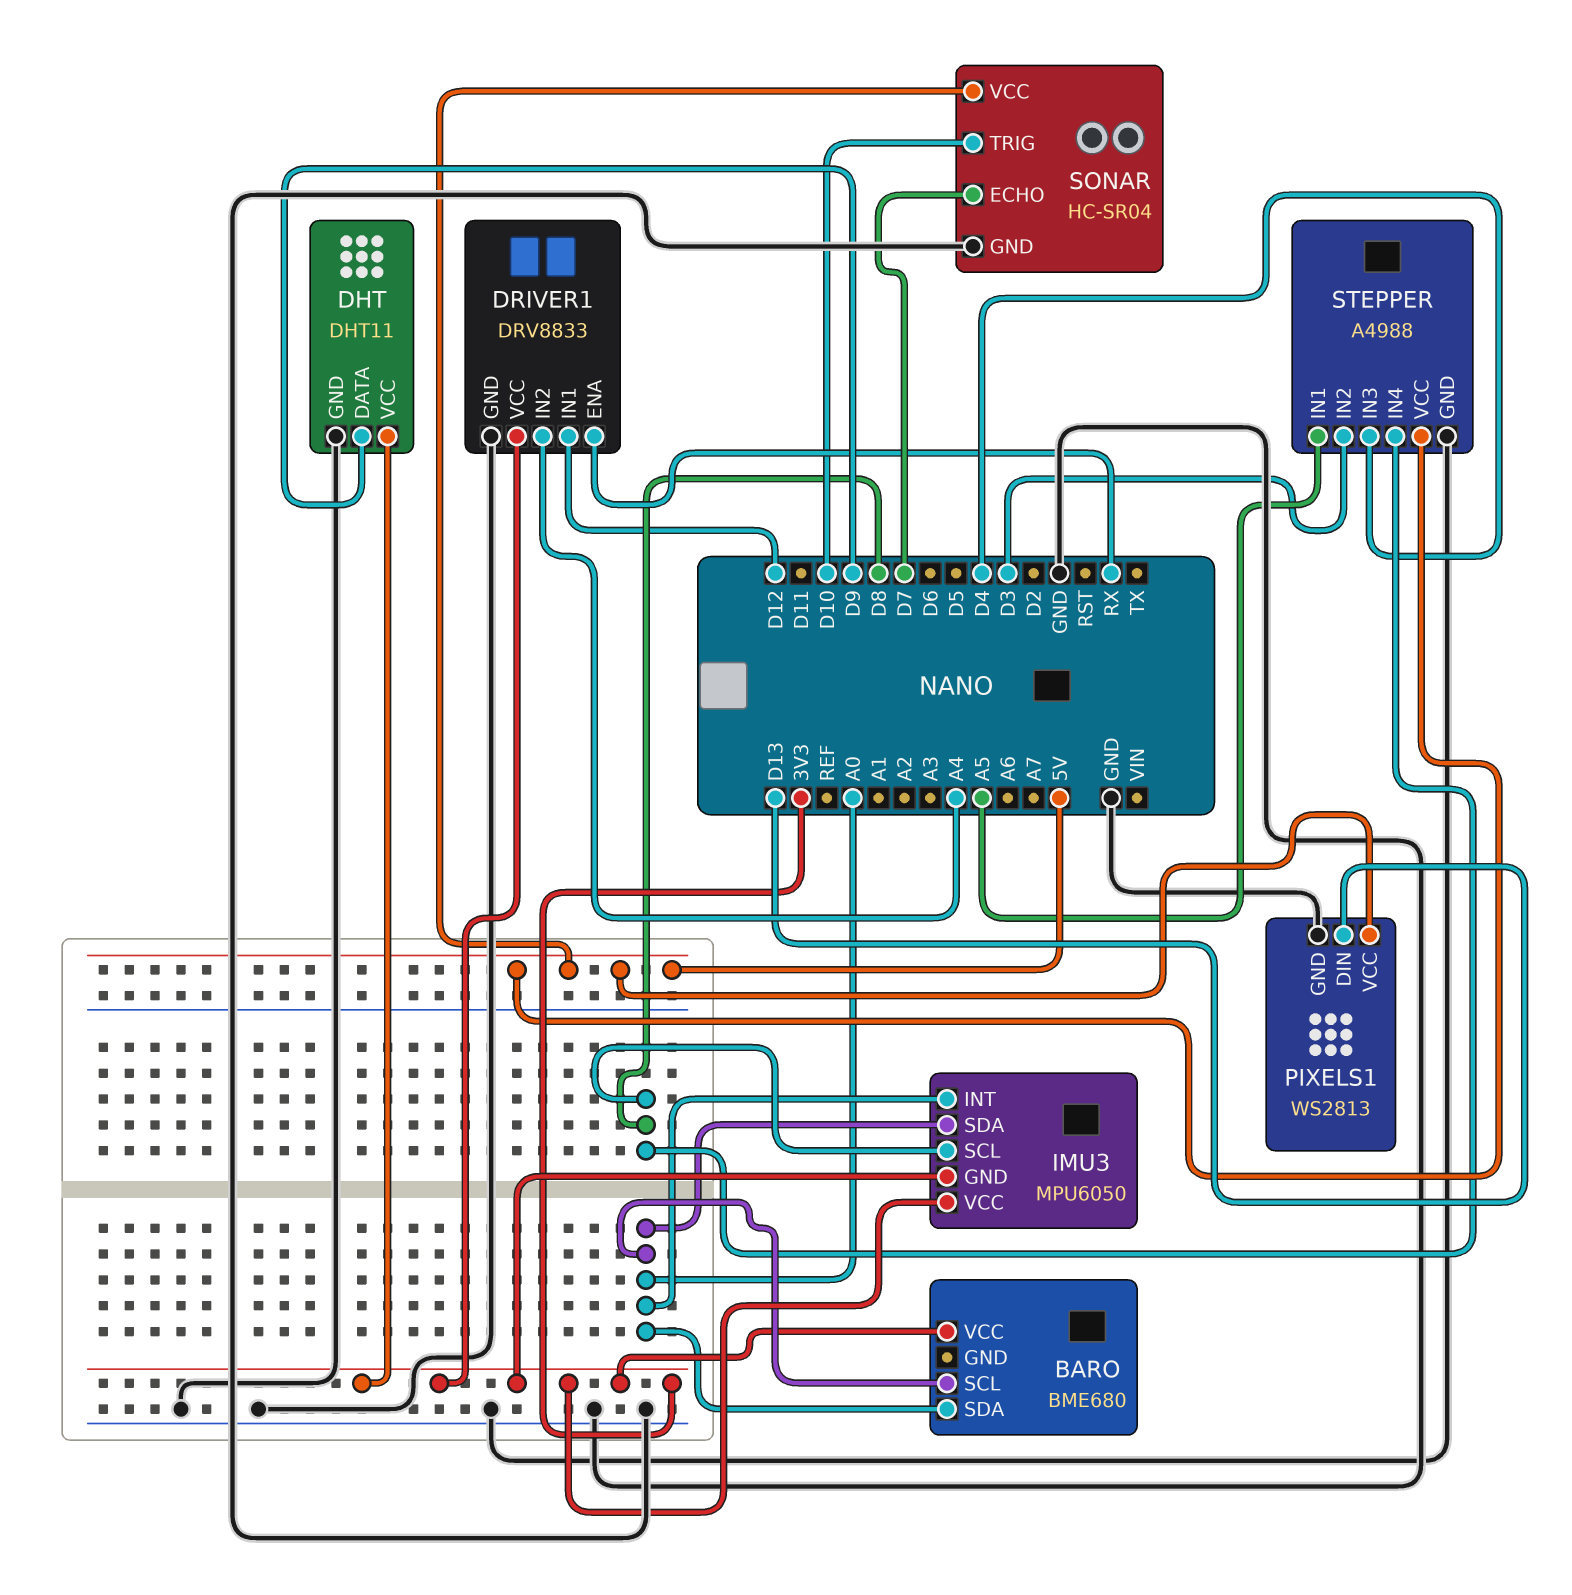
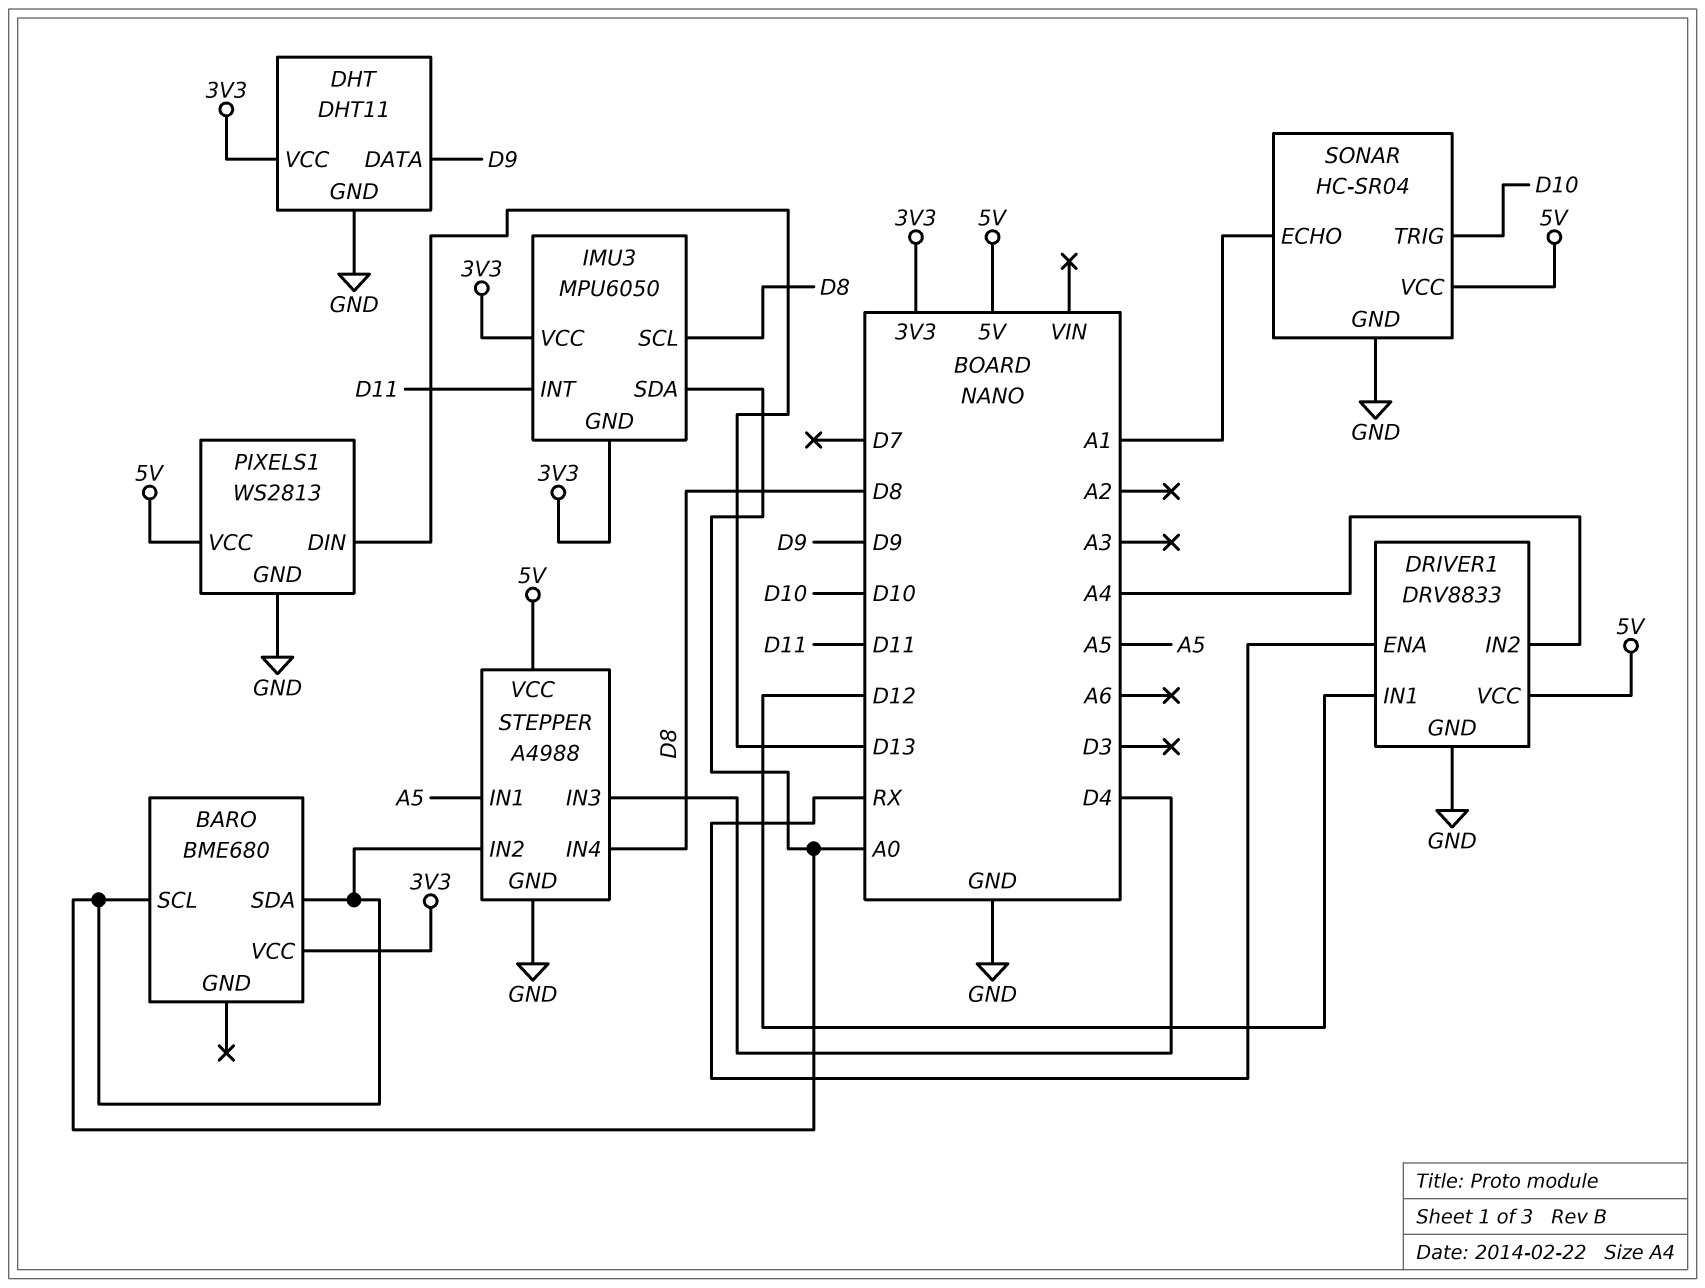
DRIVER1 pin VCC: 3V3 -> 5V
IMU3 pin INT: A0 -> D11
SONAR pin ECHO: D7 -> A1
STEPPER pin IN2: D3 -> A0

